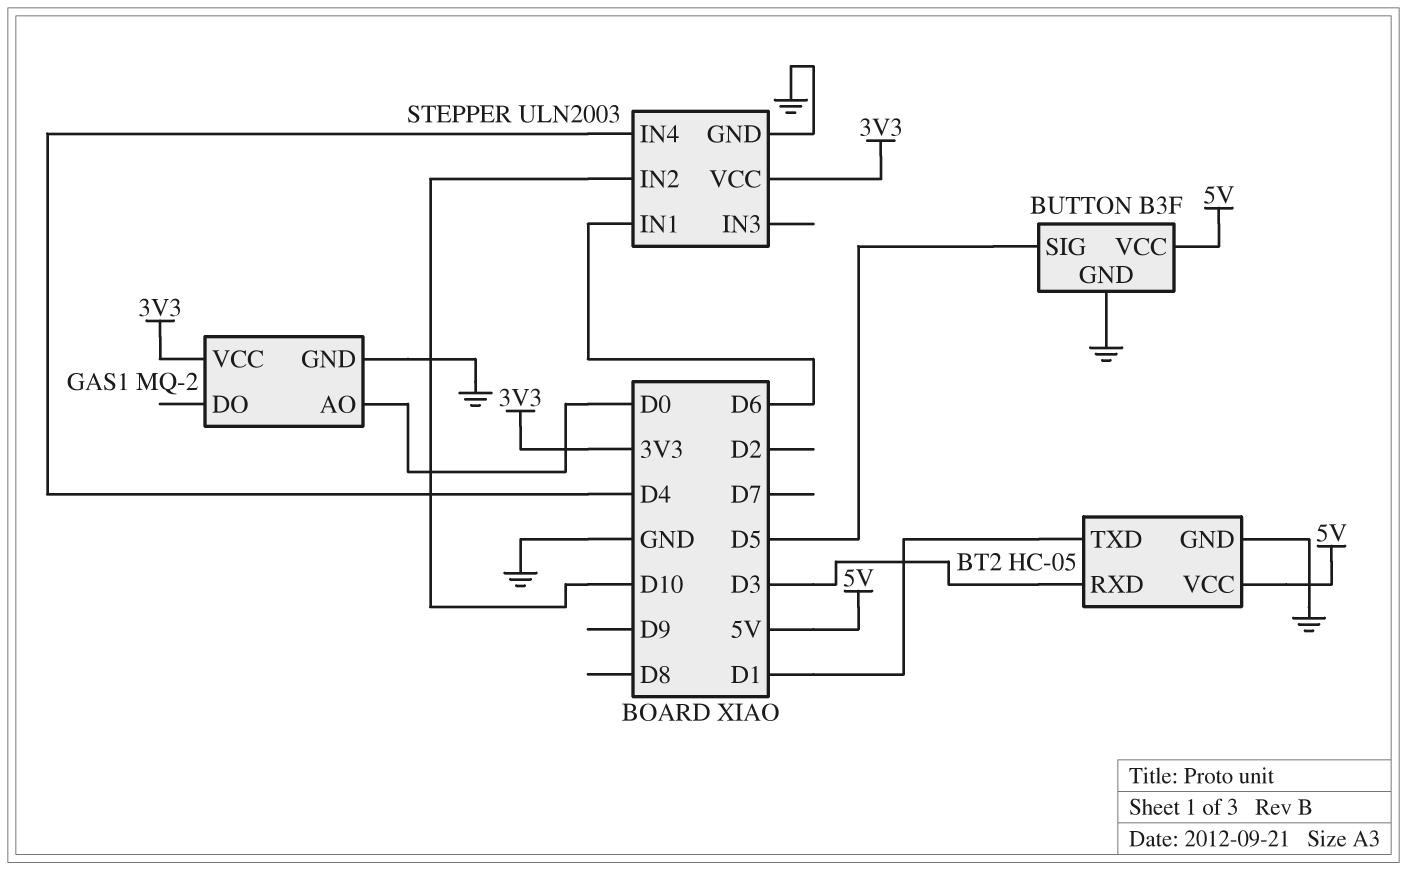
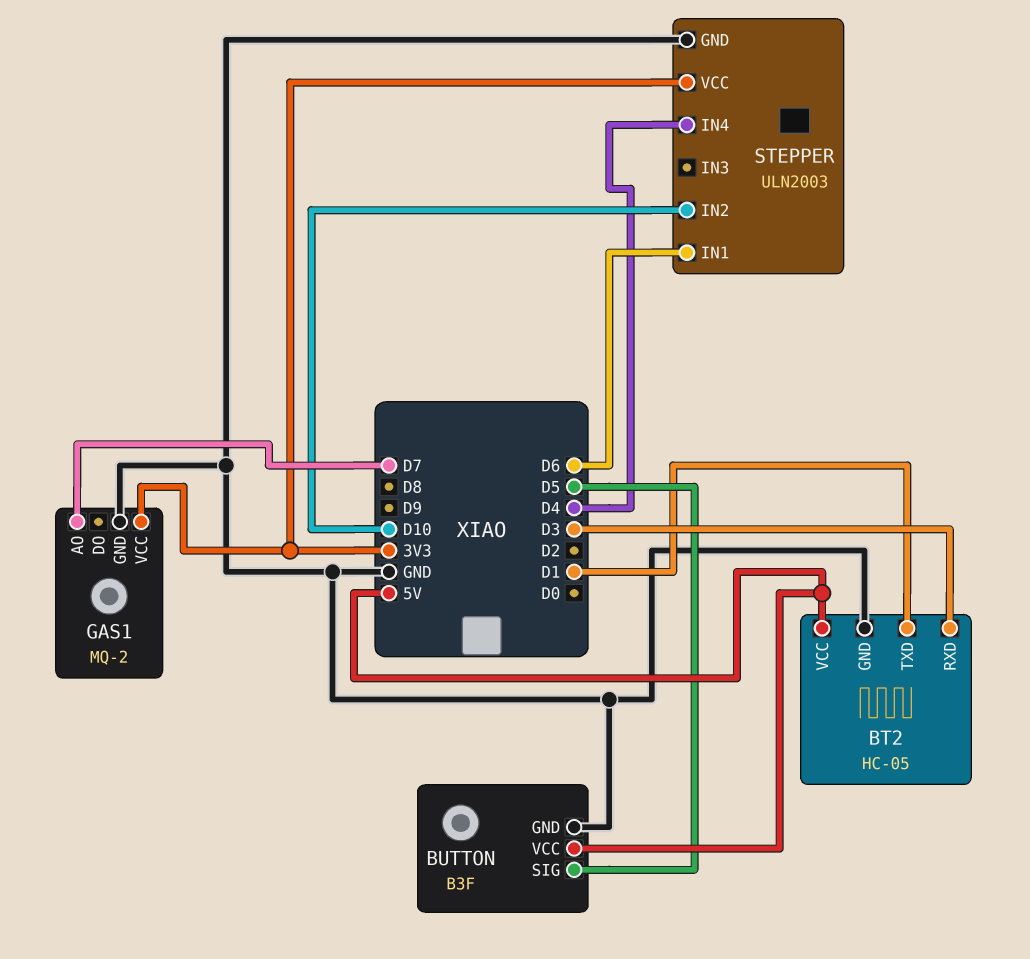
GAS1 pin AO: D0 -> D7

